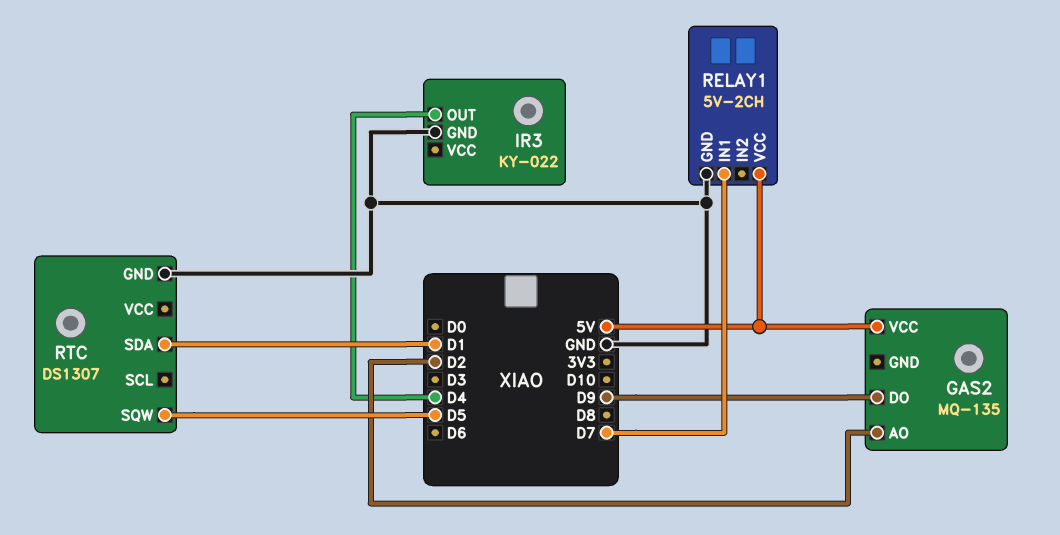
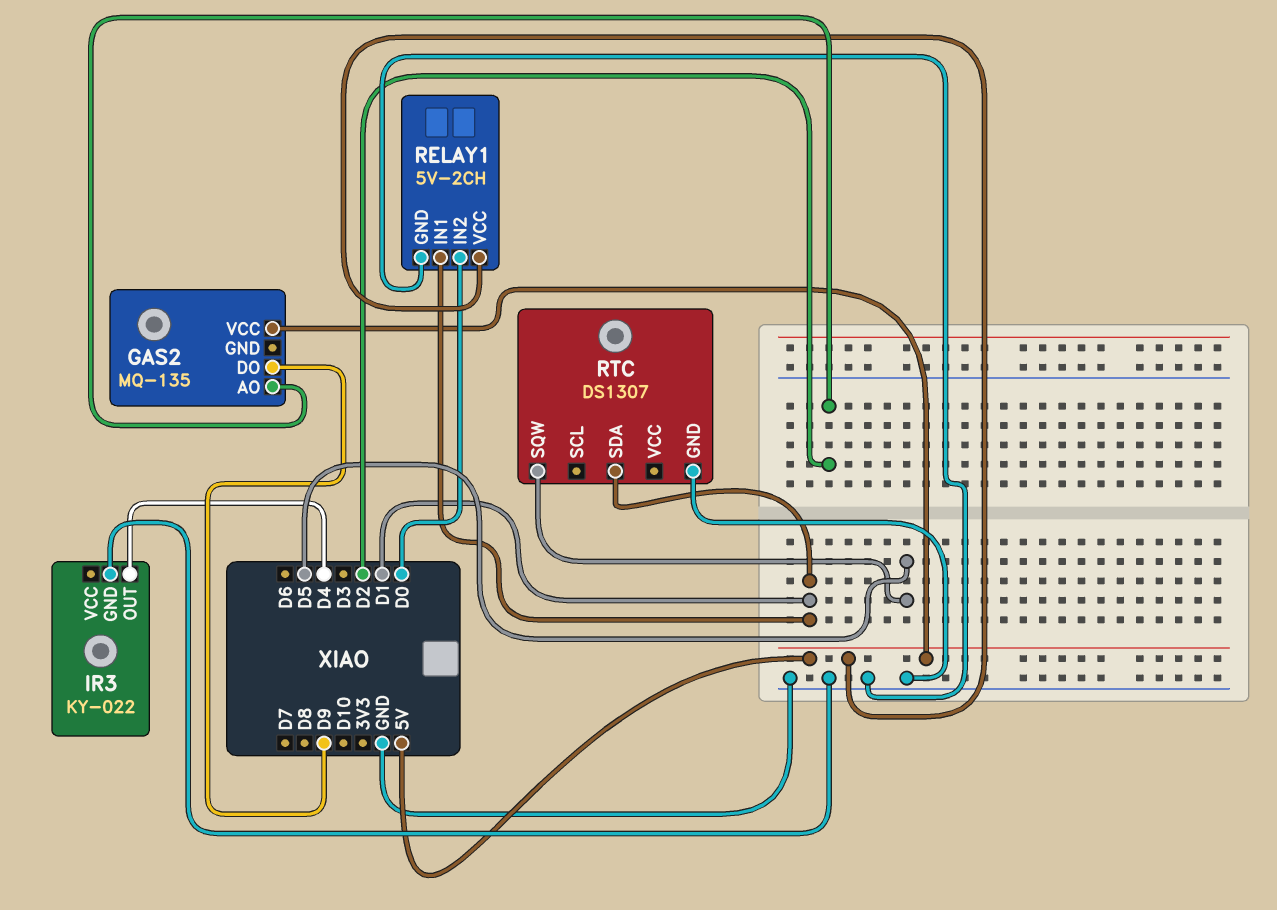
RELAY1 pin IN1: D7 -> D1
RELAY1 pin IN2: none -> D0

